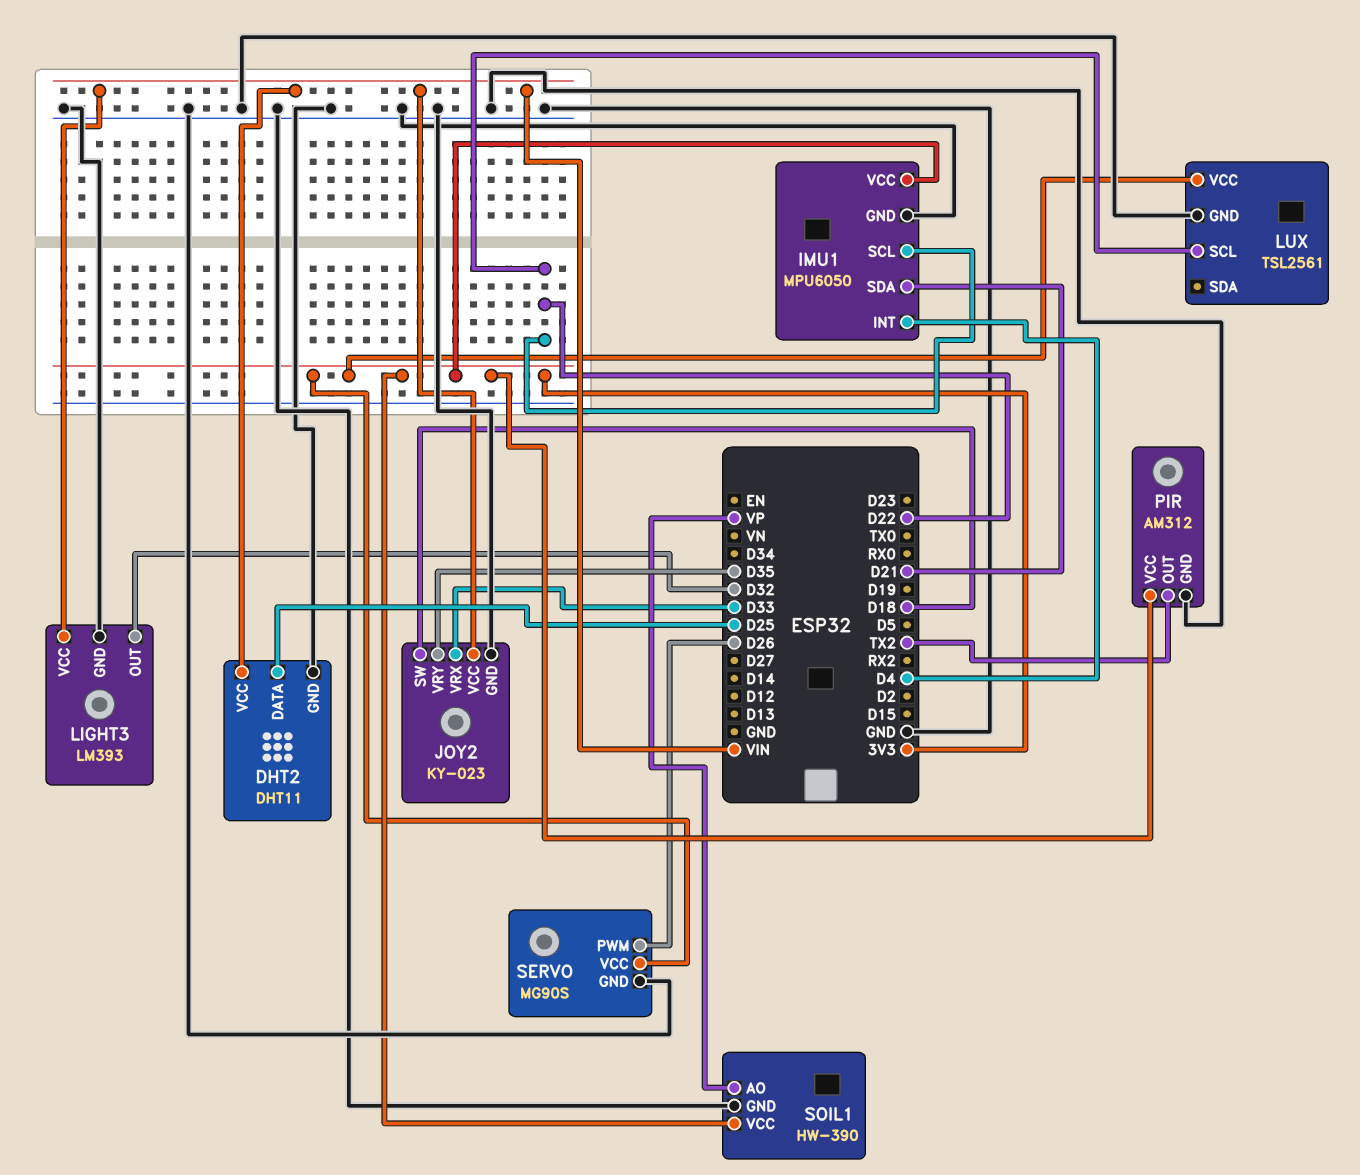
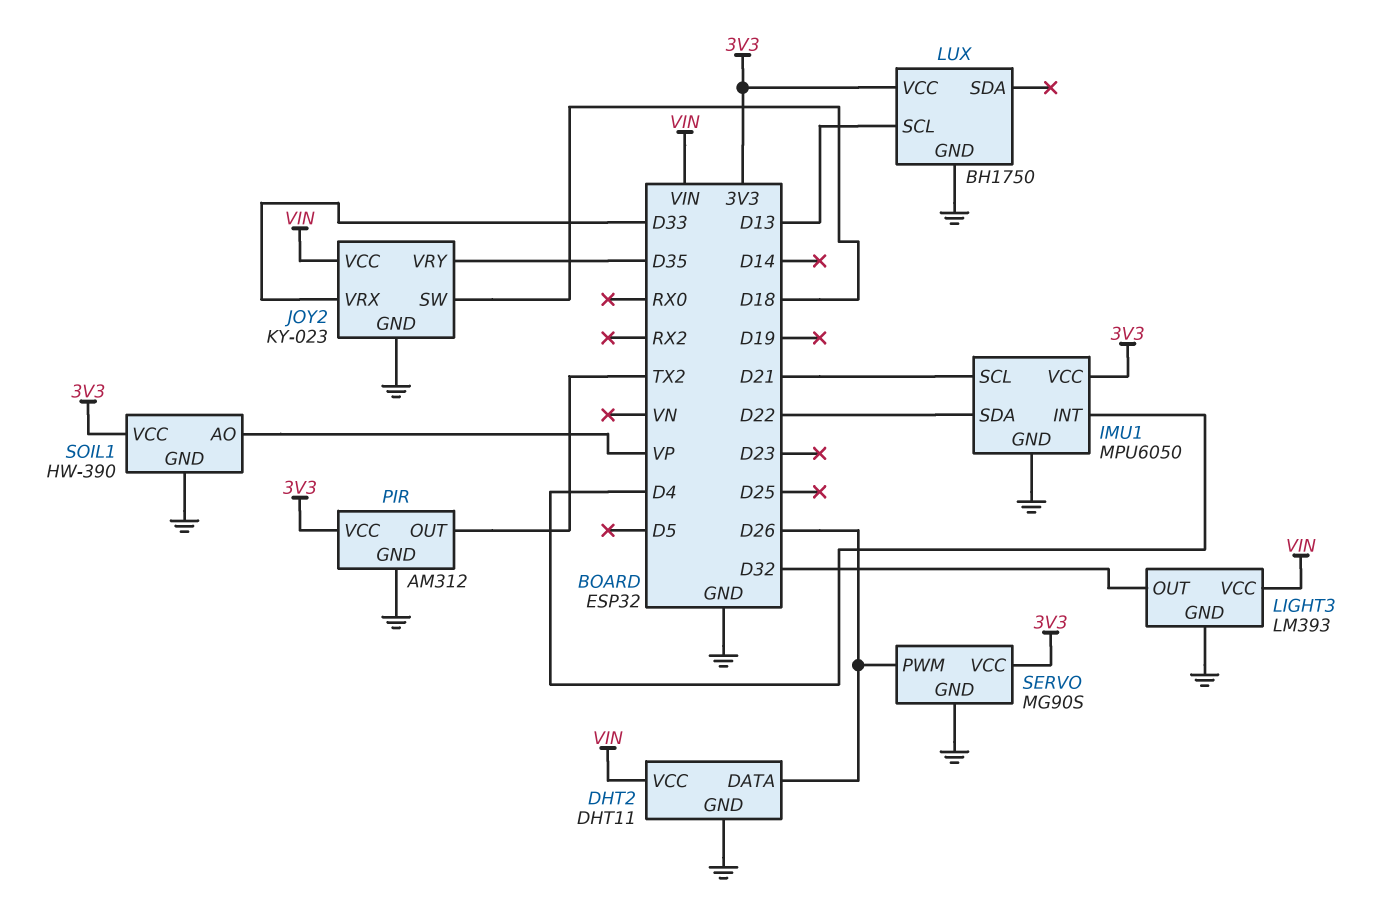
DHT2 pin DATA: D25 -> D26
IMU1 pin SCL: D22 -> D21
IMU1 pin SDA: D21 -> D22
LUX: TSL2561 -> BH1750
LUX pin SCL: D22 -> D13

